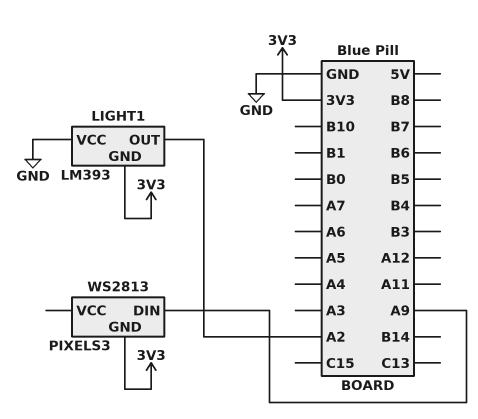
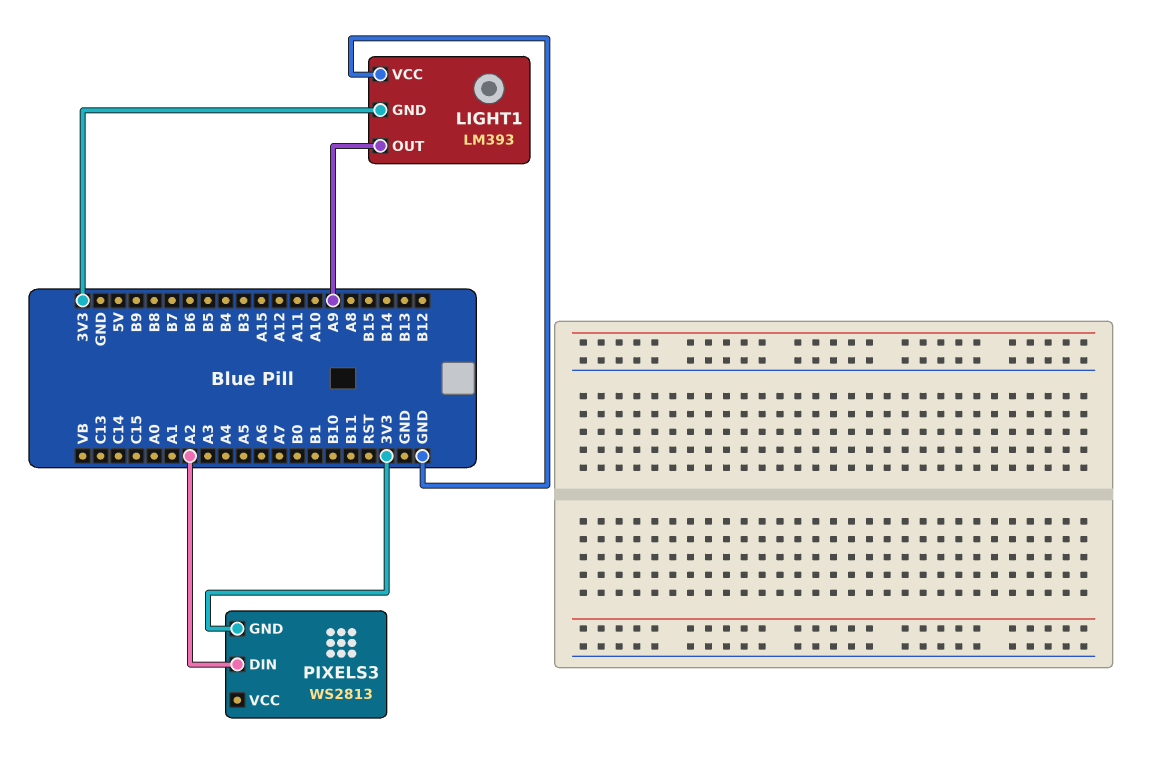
LIGHT1 pin OUT: A2 -> A9
PIXELS3 pin DIN: A9 -> A2

